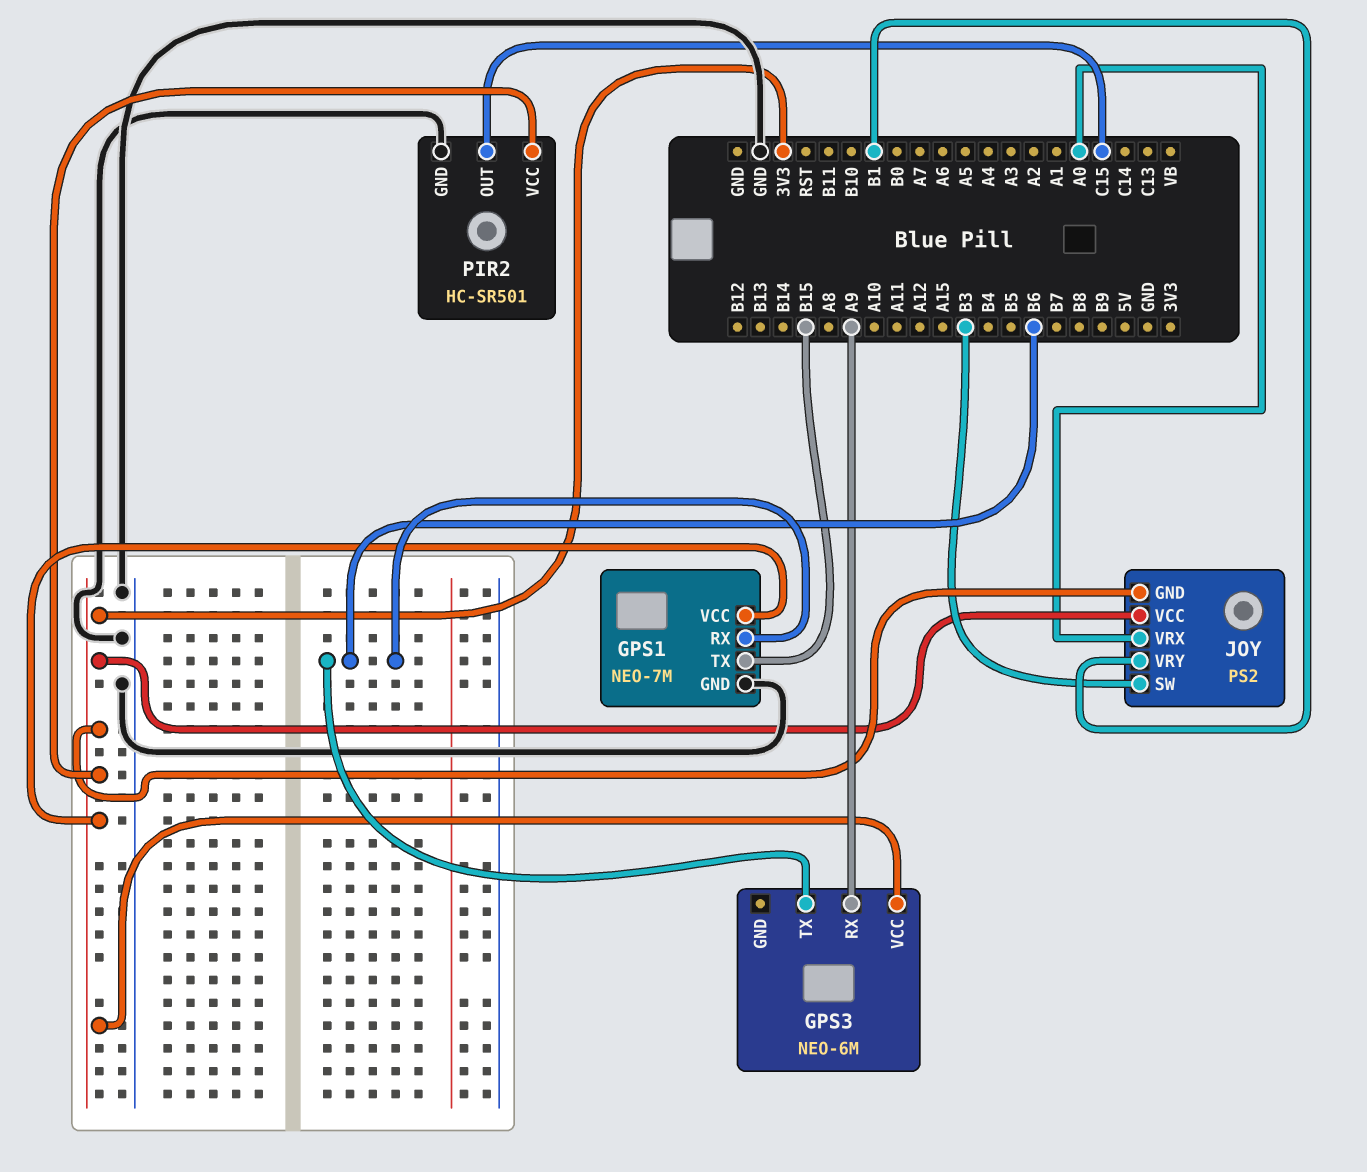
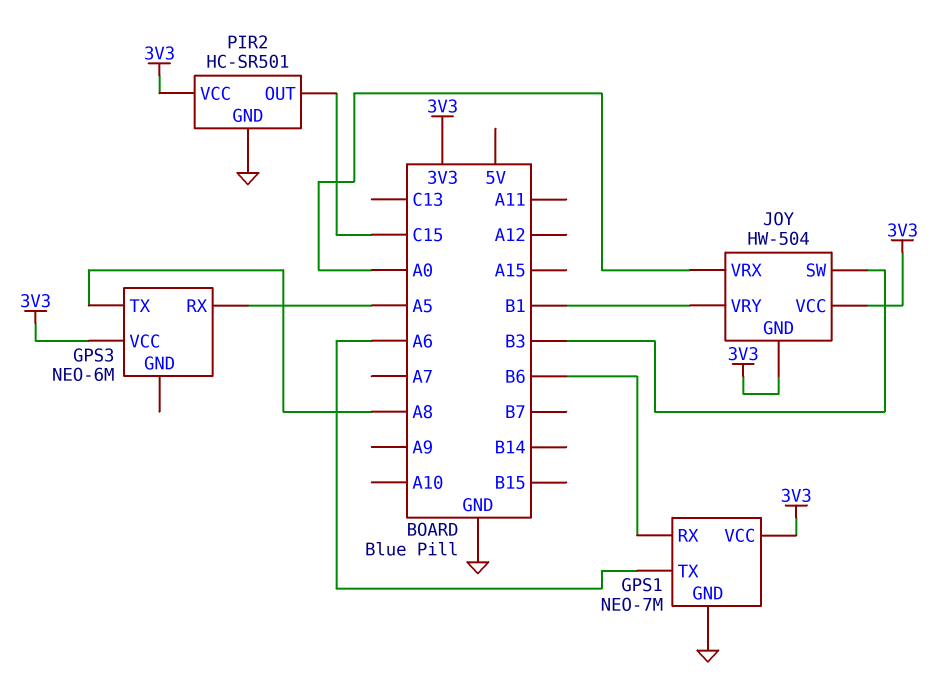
GPS1 pin TX: B15 -> A6
GPS3 pin RX: A9 -> A5
GPS3 pin TX: B6 -> A8
JOY: PS2 -> HW-504

